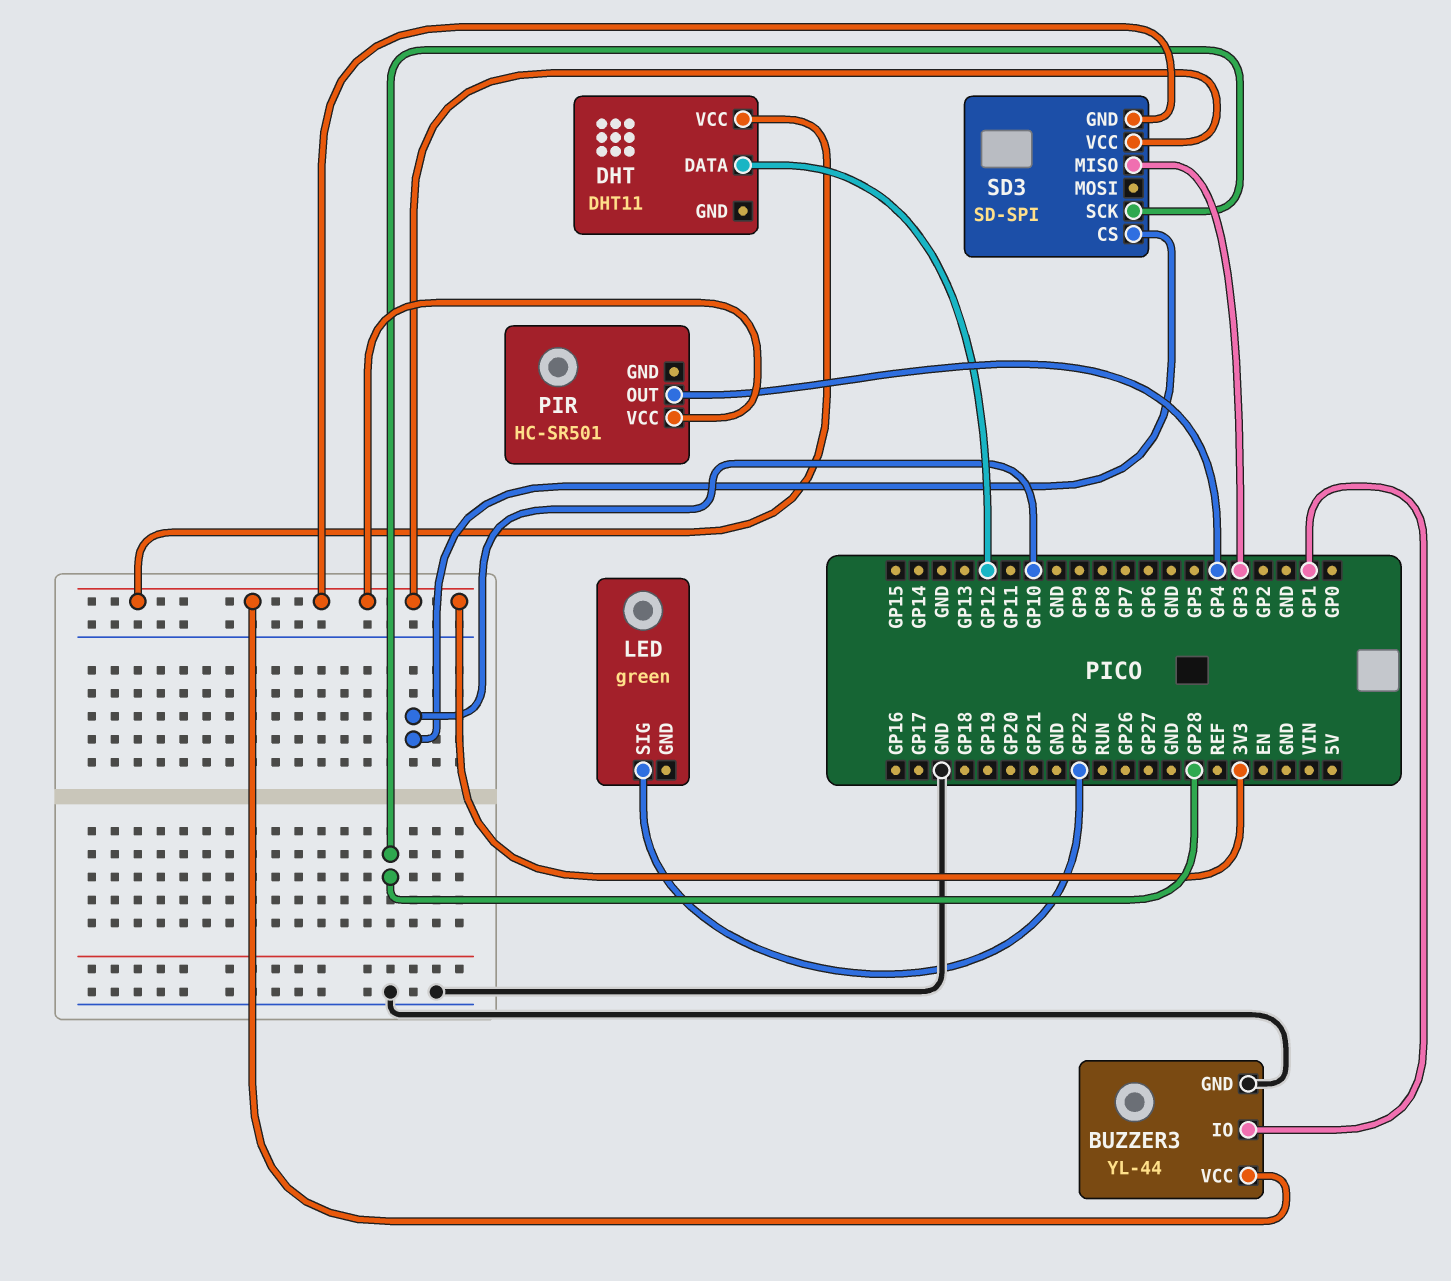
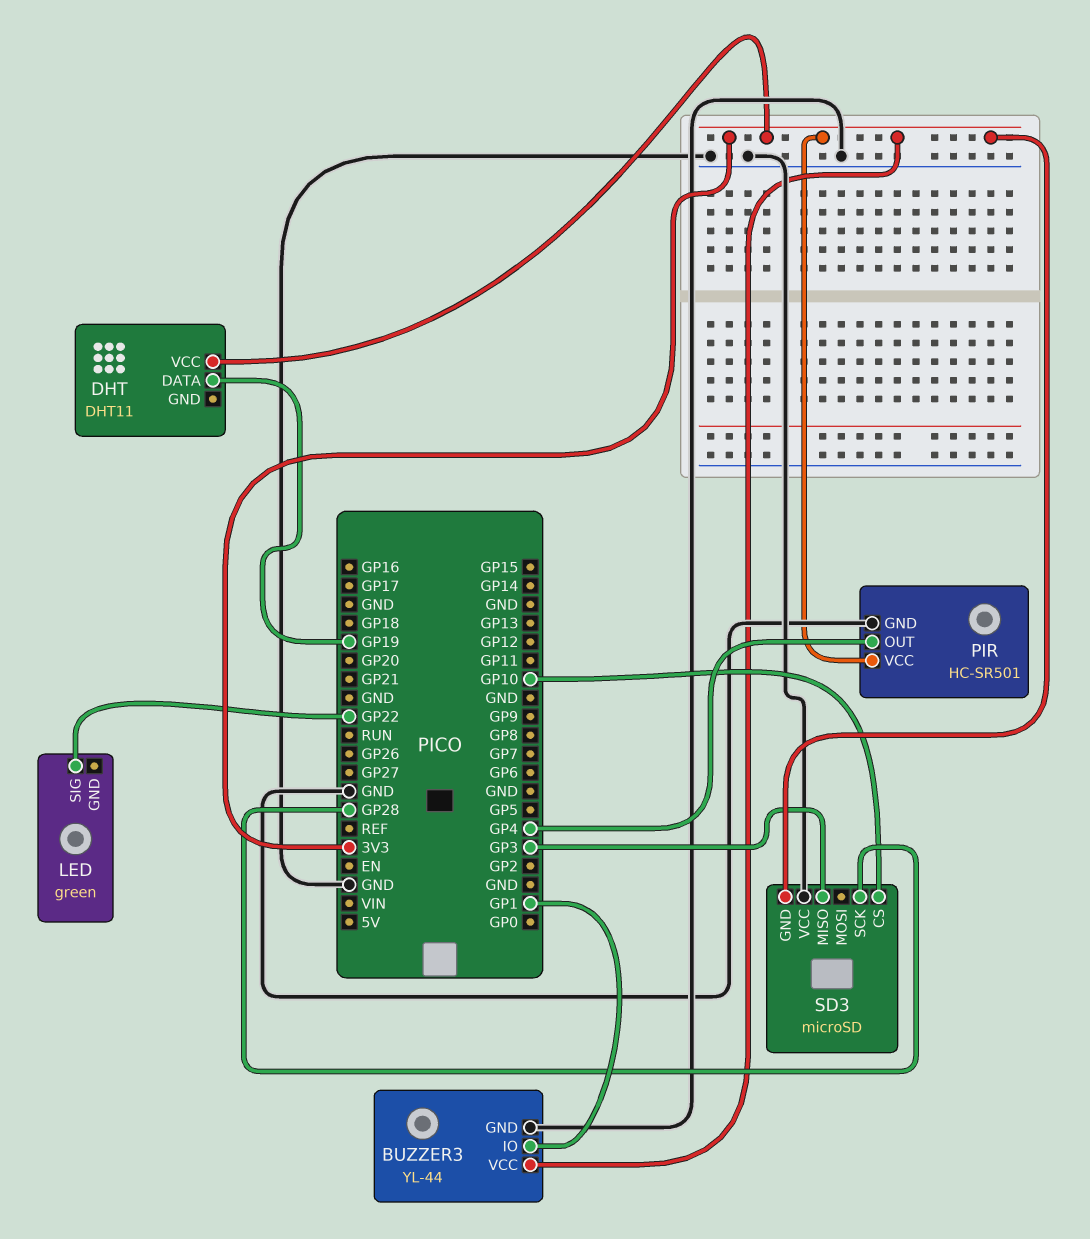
DHT pin DATA: GP12 -> GP19
PIR pin GND: none -> GND
SD3: SD-SPI -> microSD
SD3 pin VCC: 3V3 -> GND

